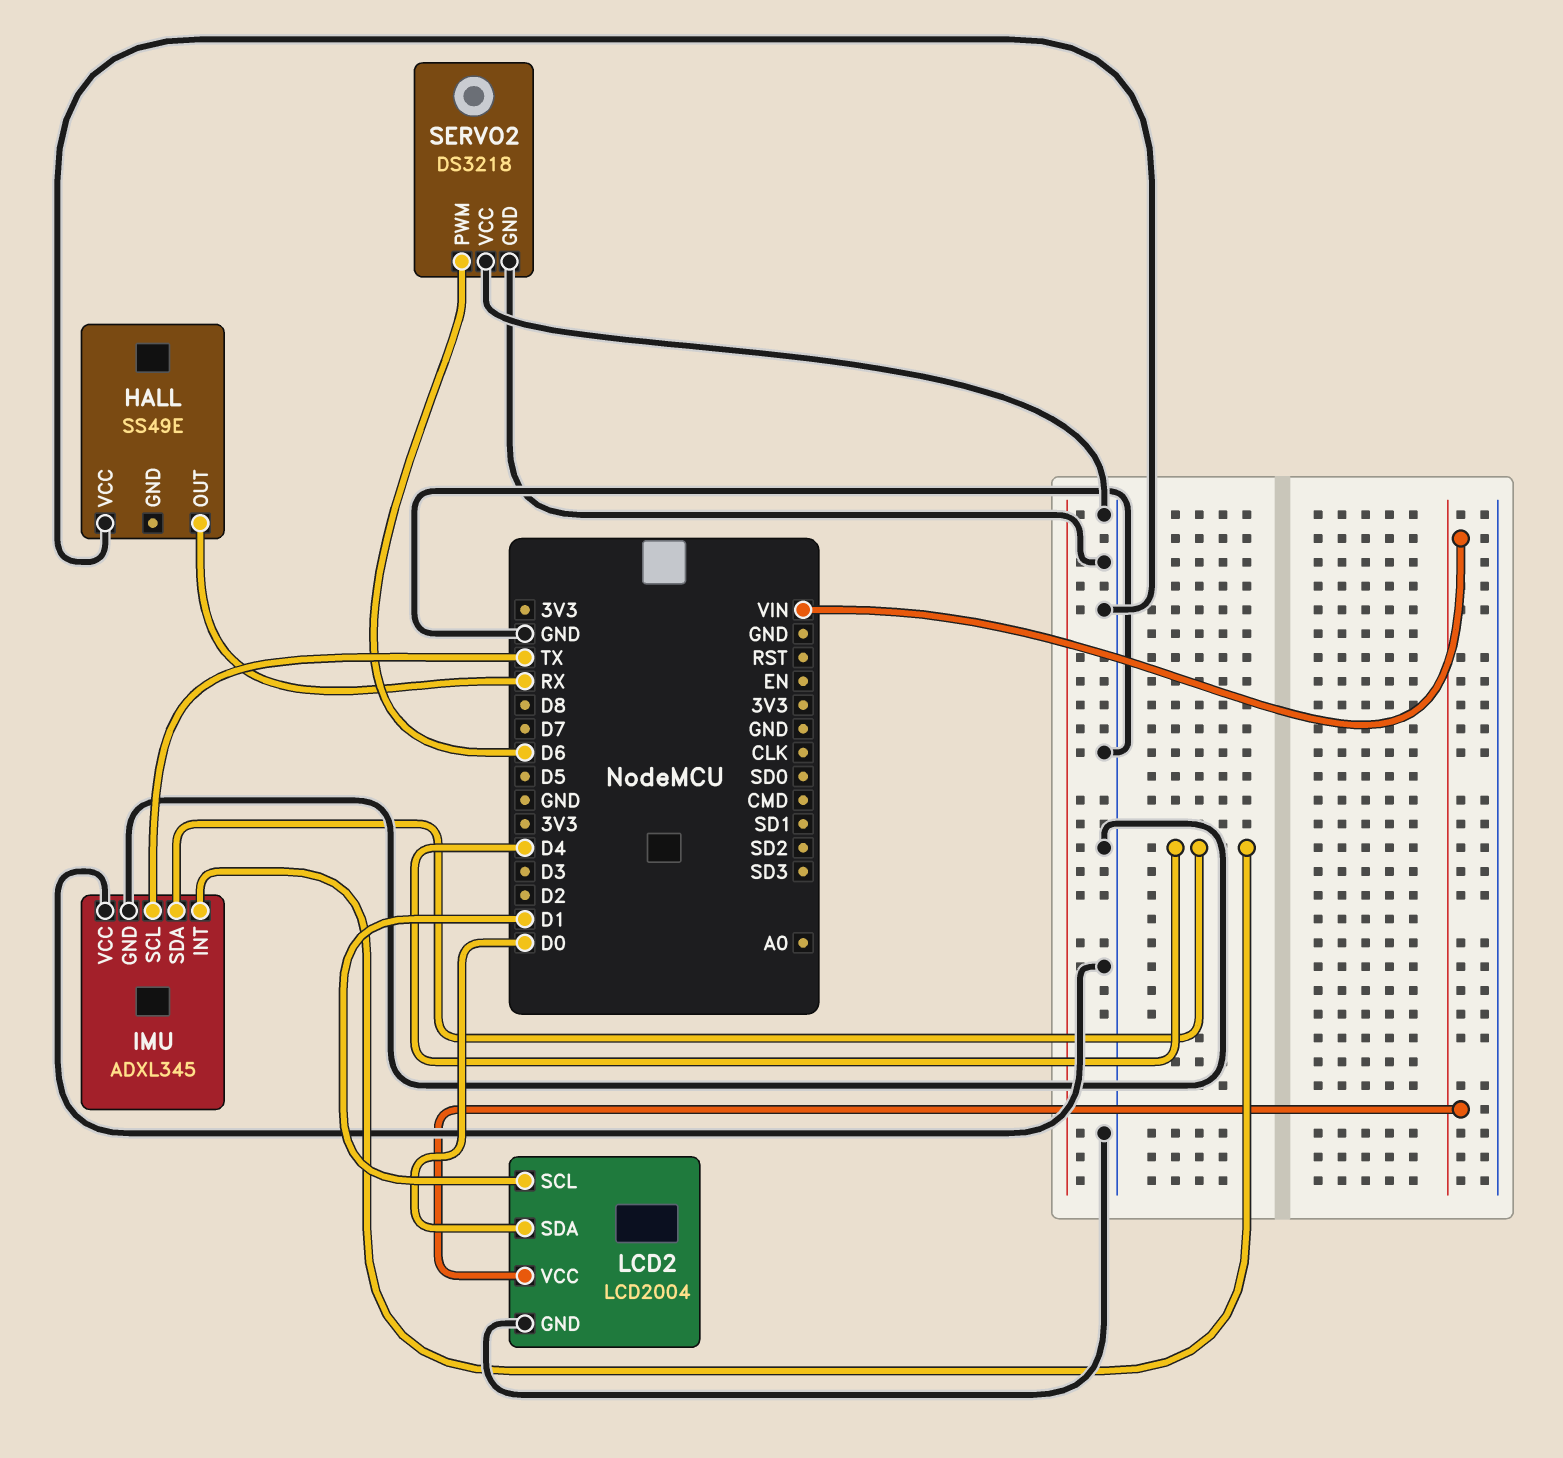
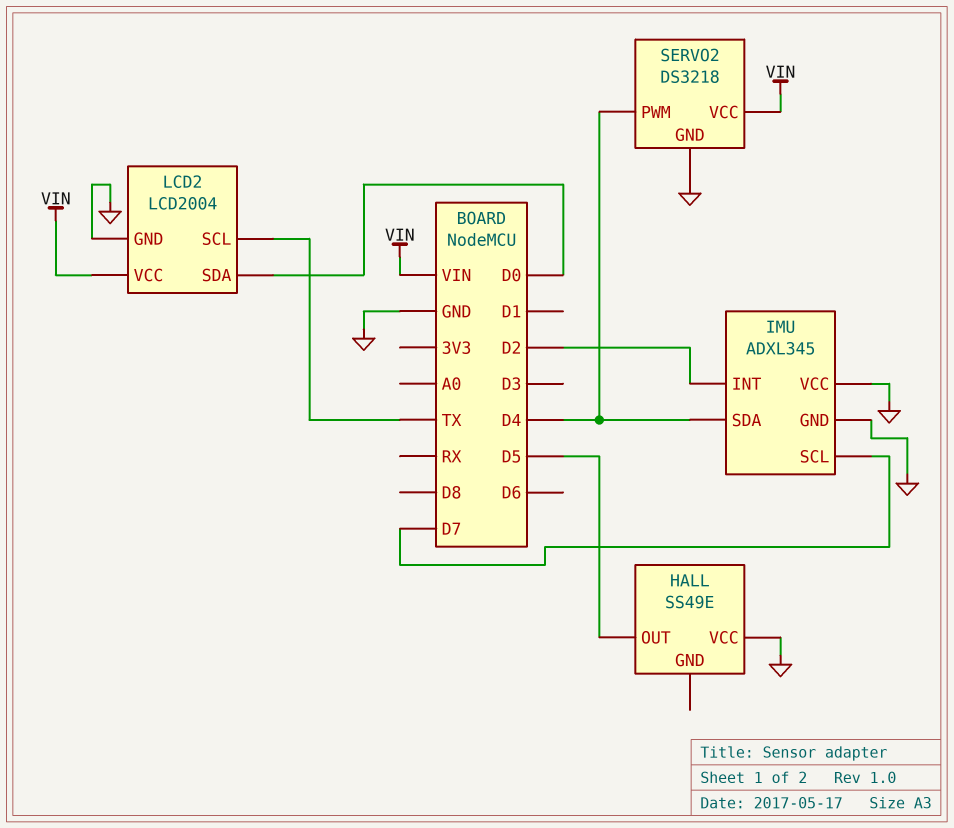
HALL pin OUT: RX -> D5
IMU pin INT: D4 -> D2
IMU pin SCL: TX -> D7
LCD2 pin SCL: D1 -> TX
SERVO2 pin PWM: D6 -> D4
SERVO2 pin VCC: GND -> VIN

